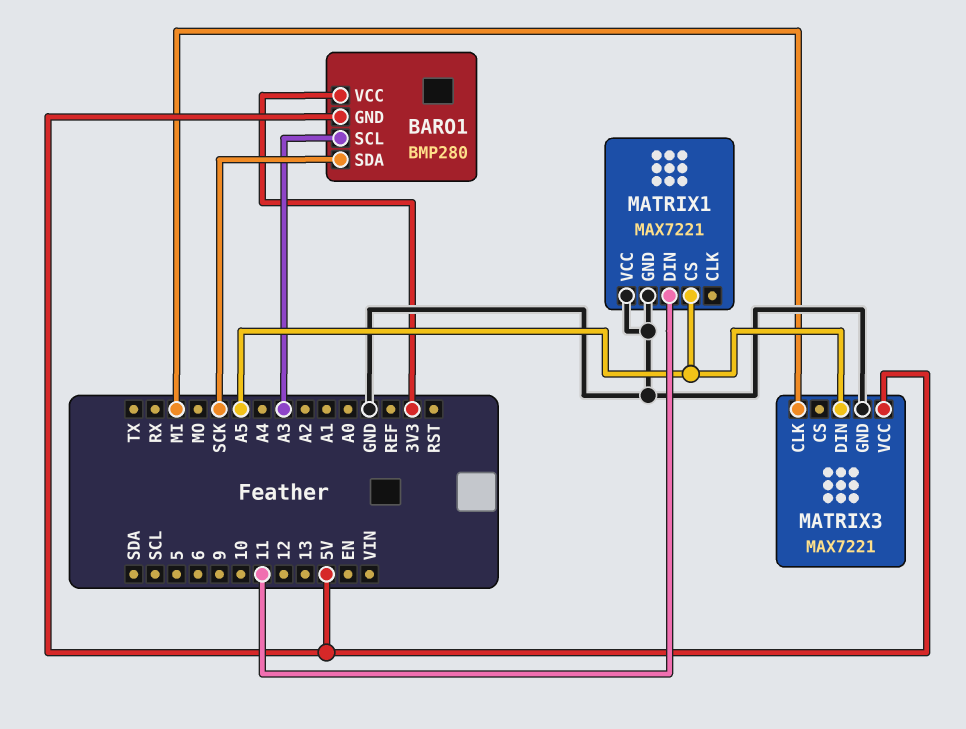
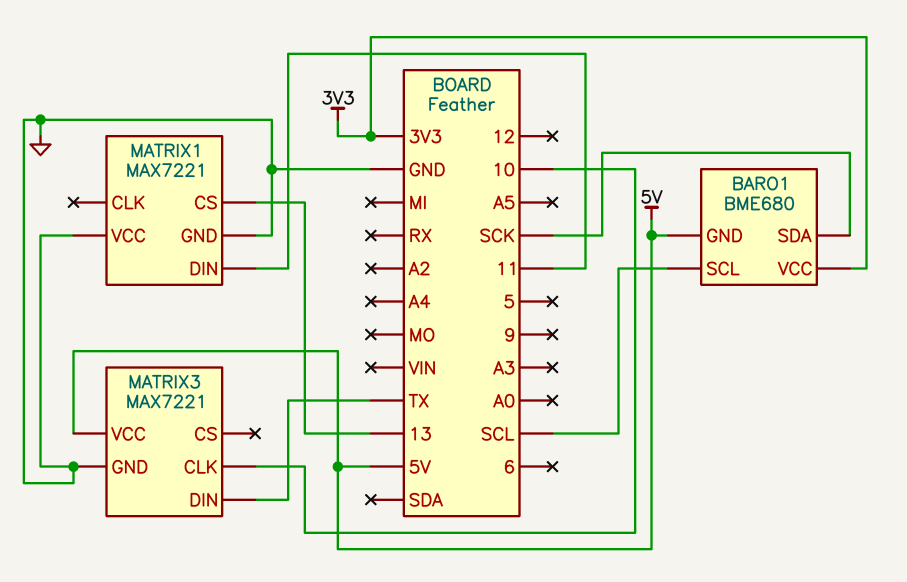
BARO1: BMP280 -> BME680
BARO1 pin SCL: A3 -> SCL
MATRIX1 pin CS: A5 -> 13
MATRIX3 pin CLK: MI -> 10
MATRIX3 pin DIN: A5 -> TX

